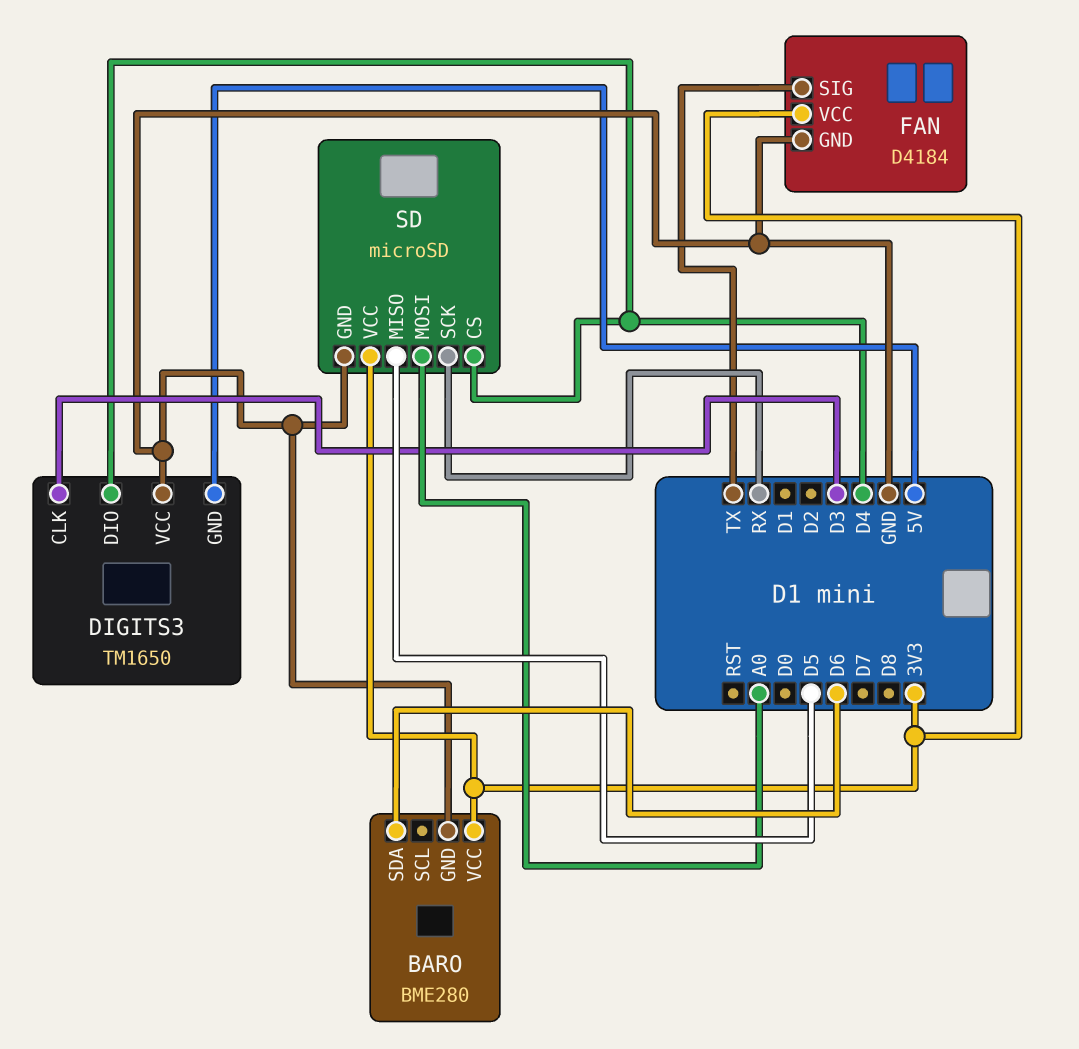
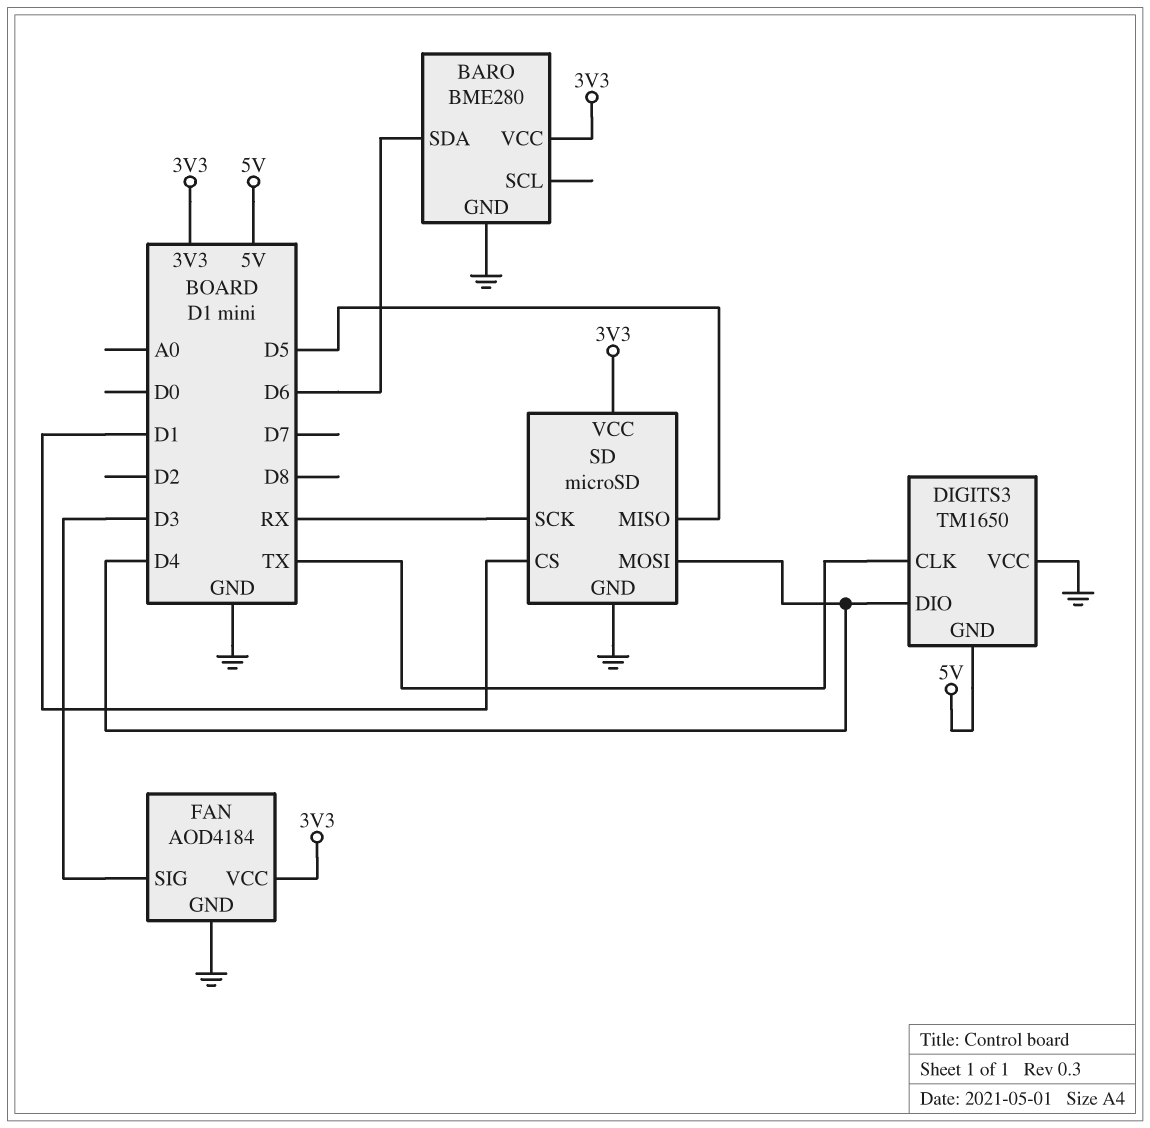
DIGITS3 pin CLK: D3 -> TX
FAN: D4184 -> AOD4184
FAN pin SIG: TX -> D3
SD pin CS: D4 -> D1
SD pin MOSI: A0 -> D4

